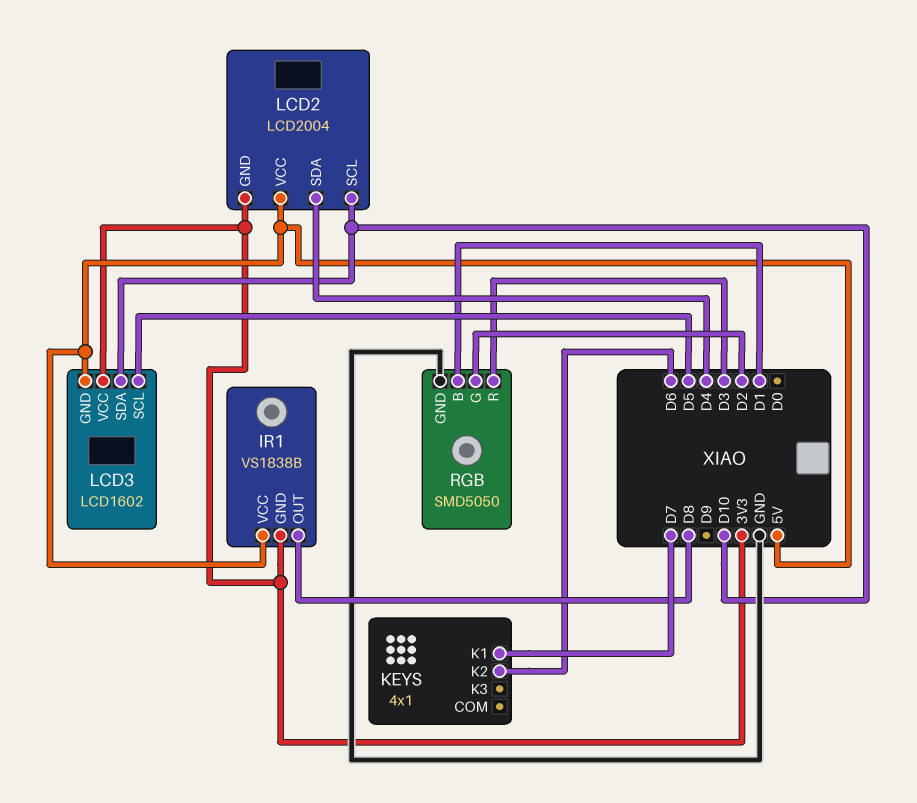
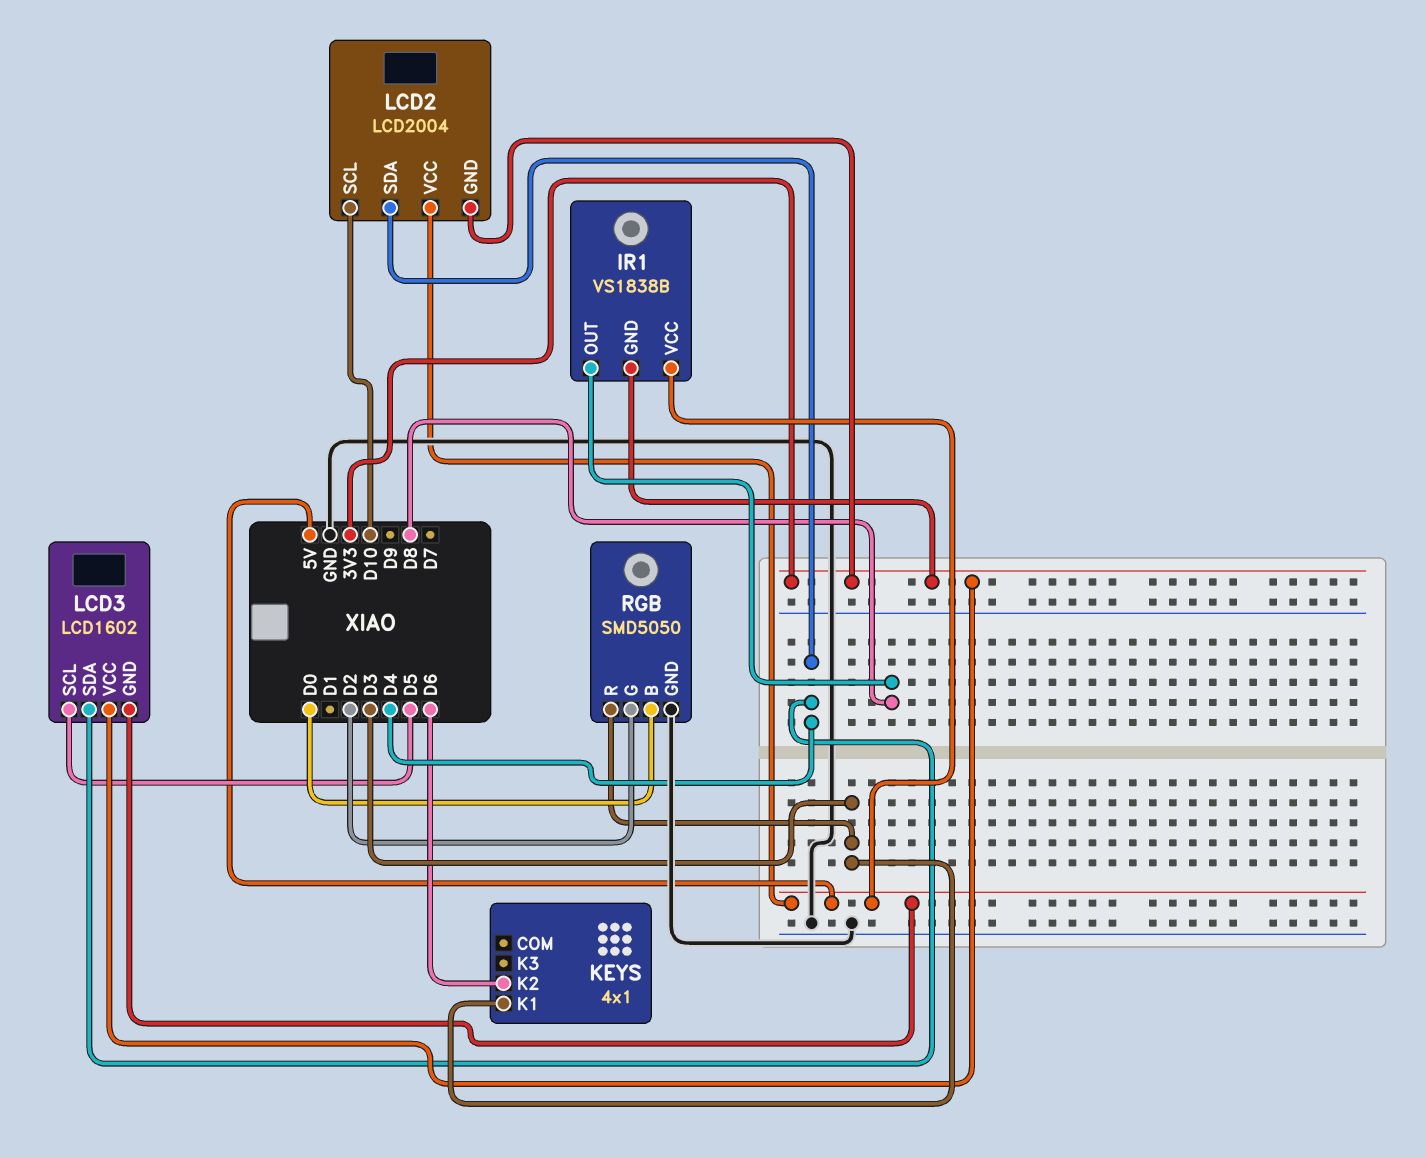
KEYS pin K1: D7 -> D3
LCD3 pin SDA: D10 -> D4
RGB pin B: D1 -> D0

